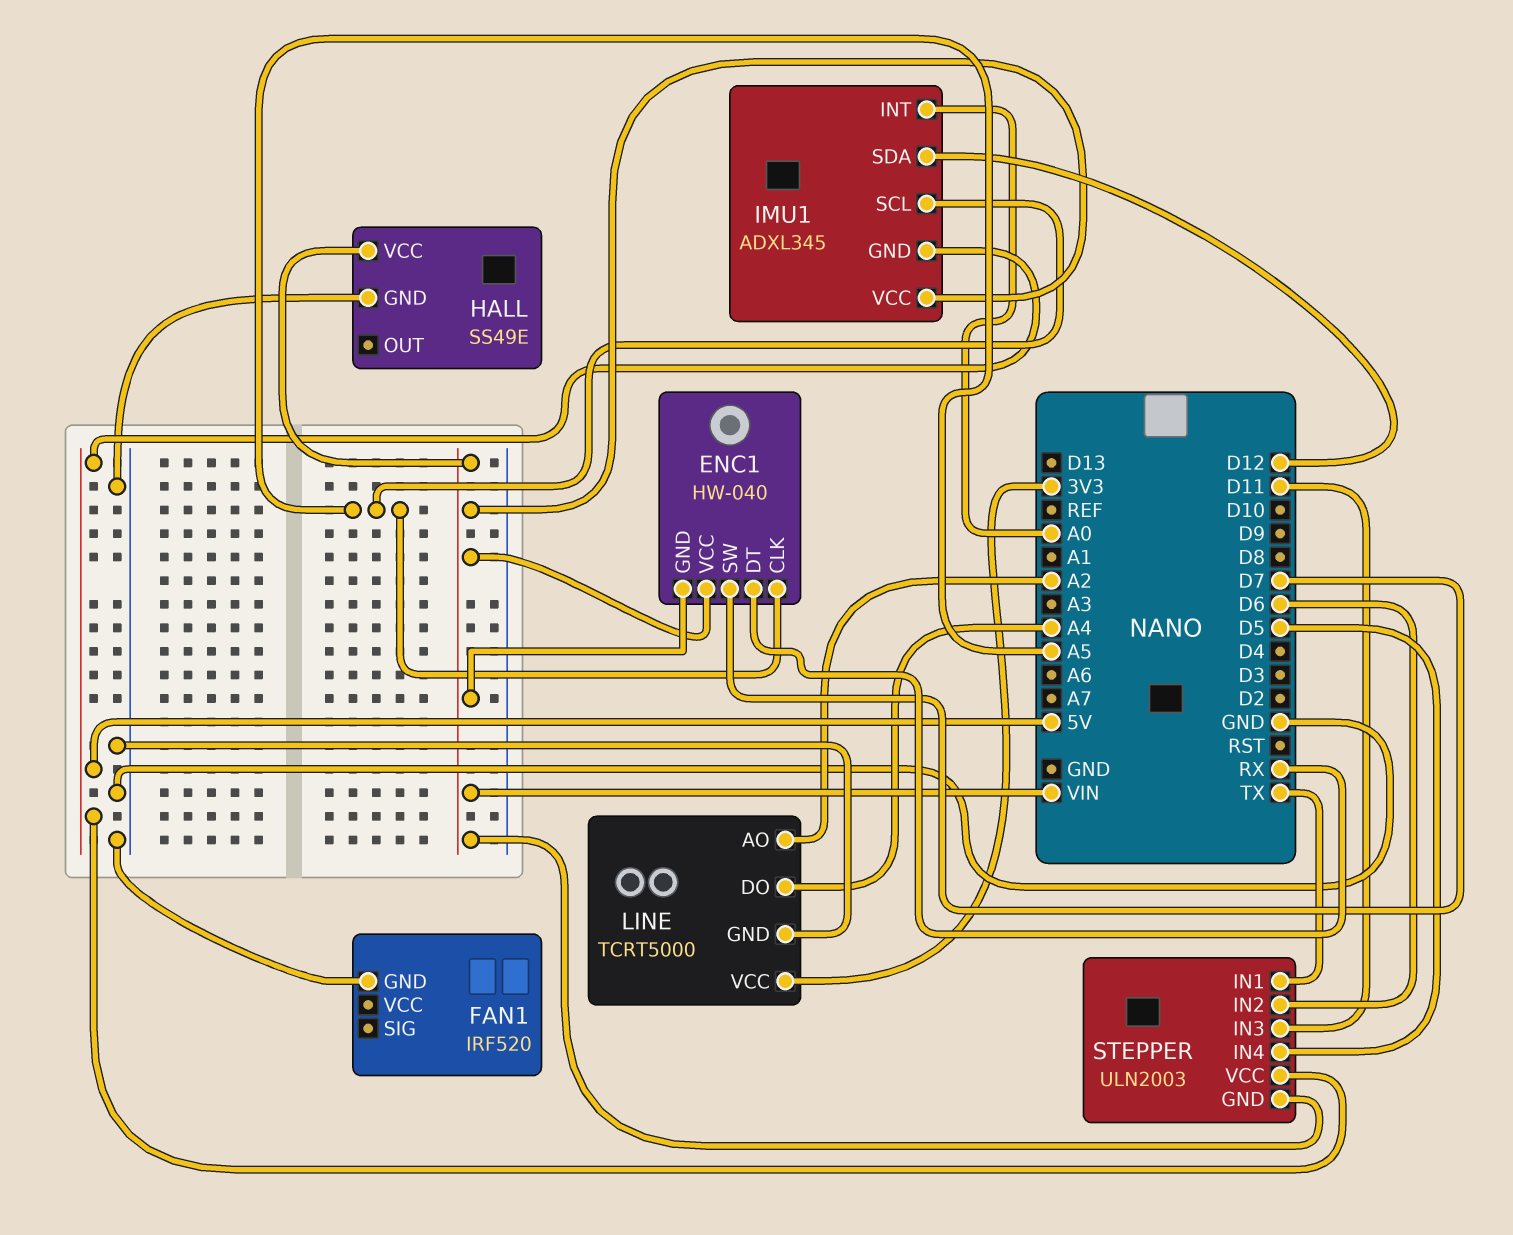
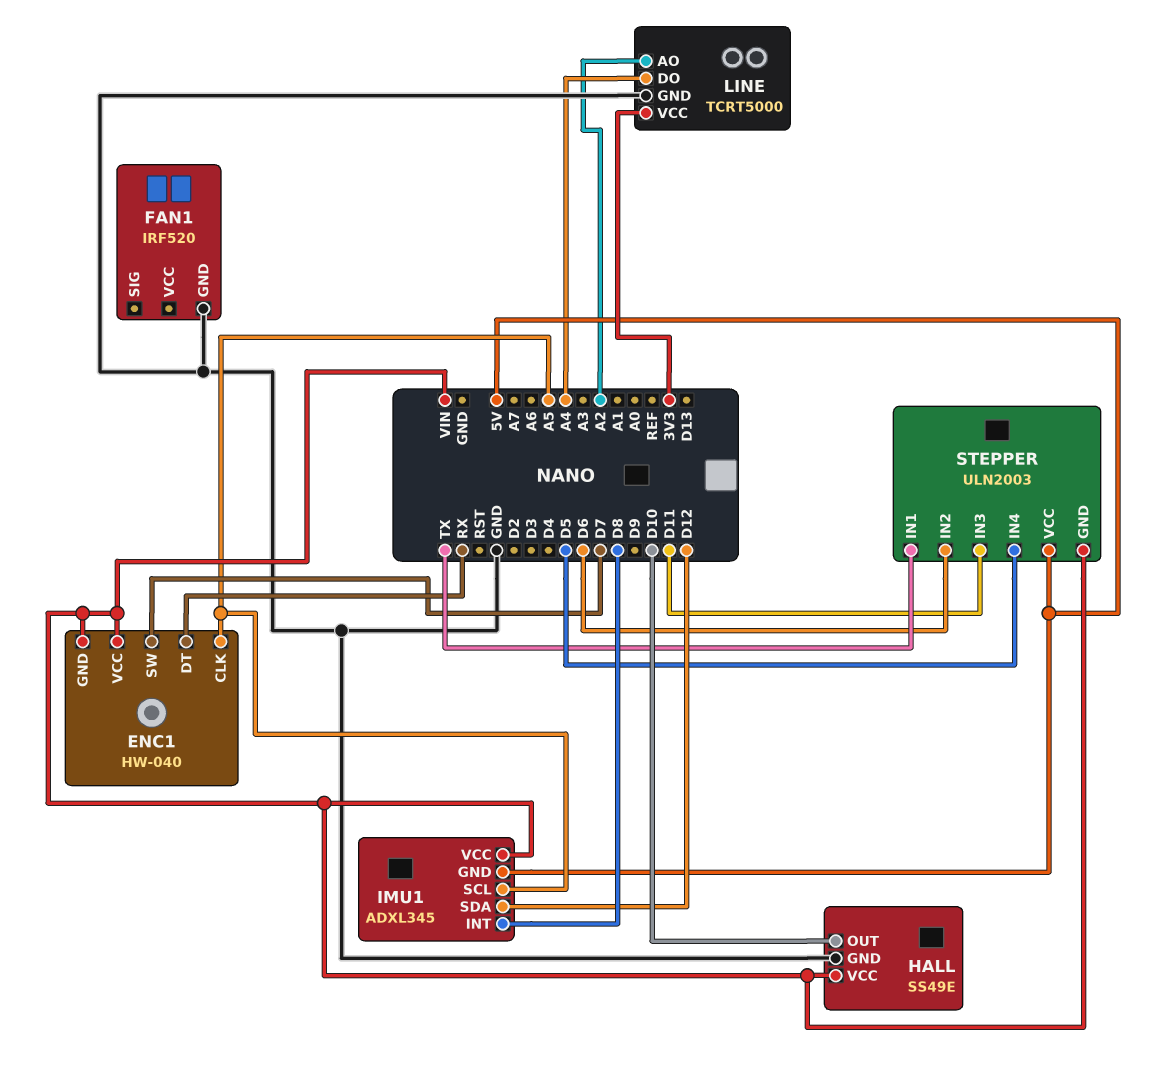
HALL pin OUT: none -> D10
IMU1 pin INT: A0 -> D8

